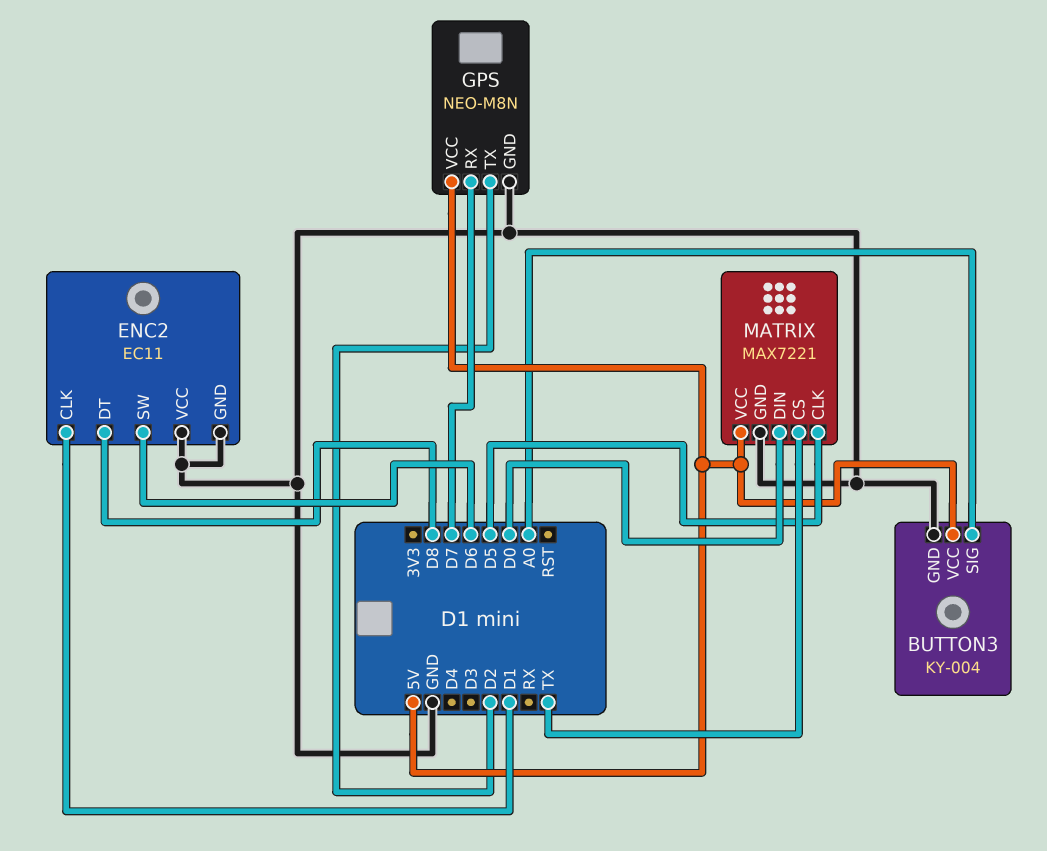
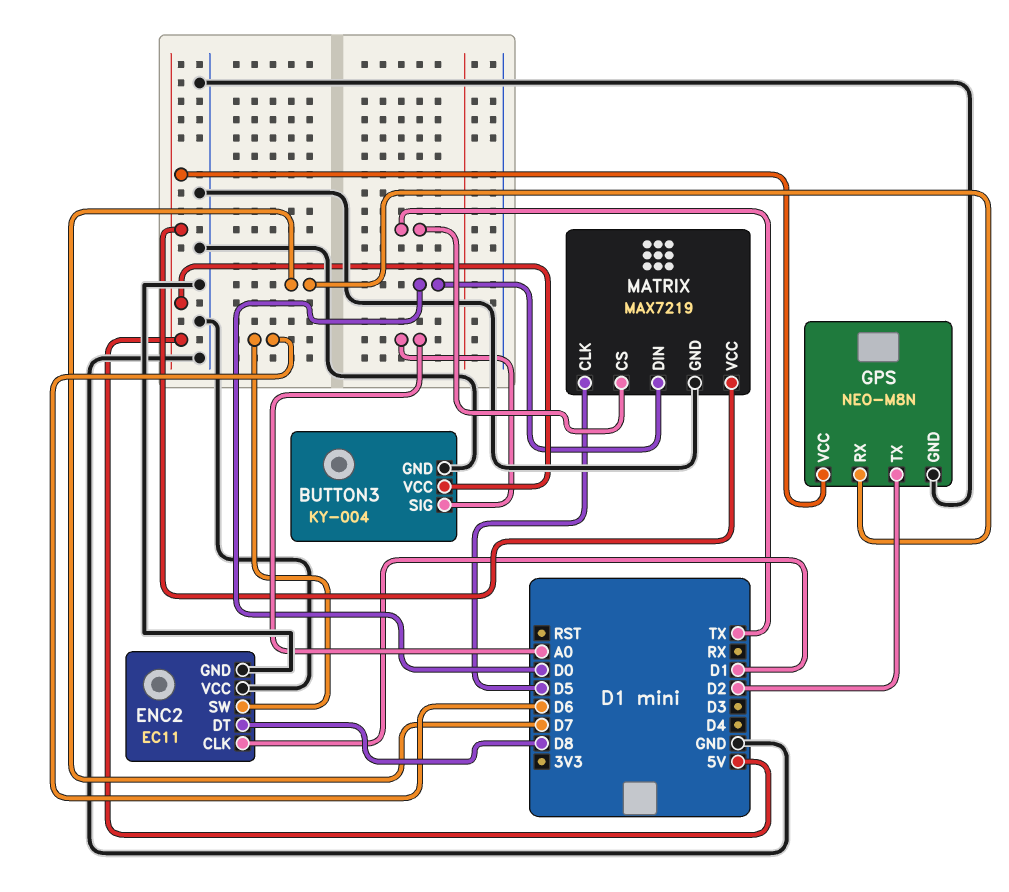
MATRIX: MAX7221 -> MAX7219

